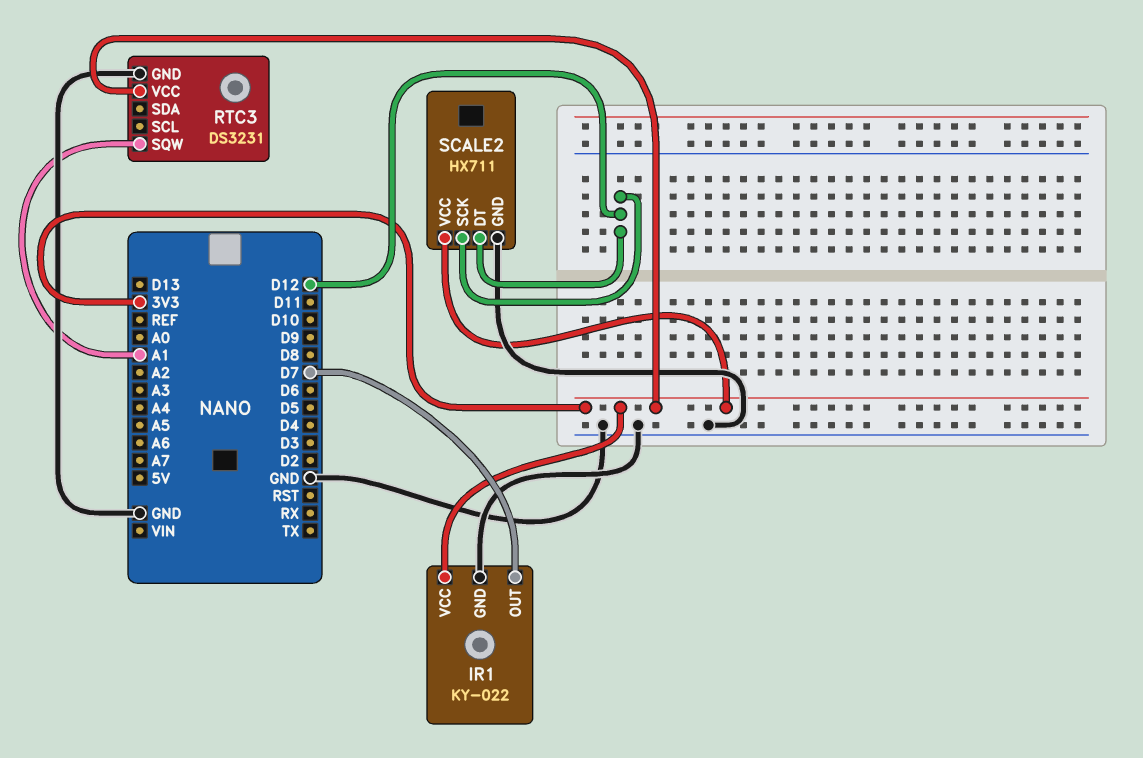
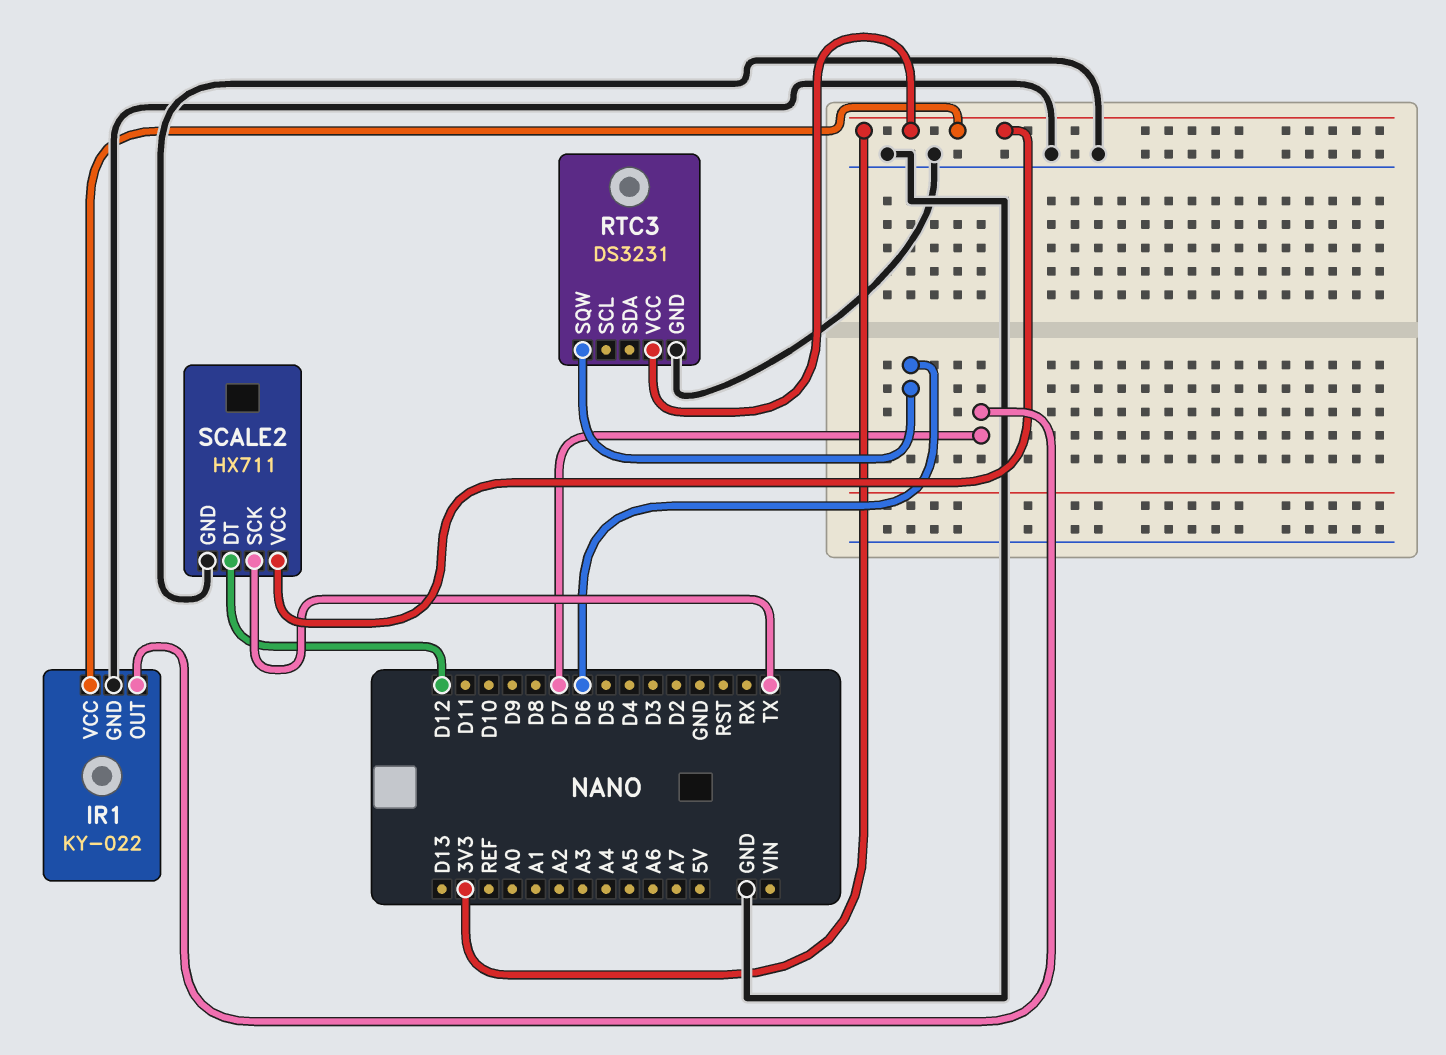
RTC3 pin SQW: A1 -> D6
SCALE2 pin SCK: D12 -> TX

